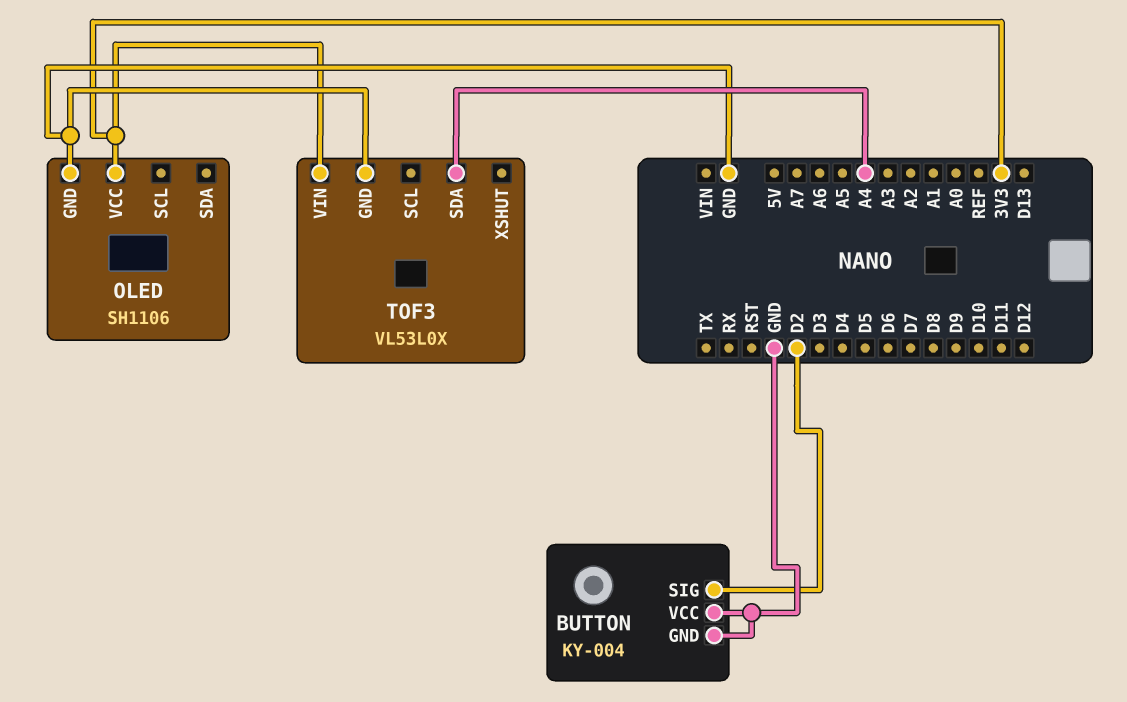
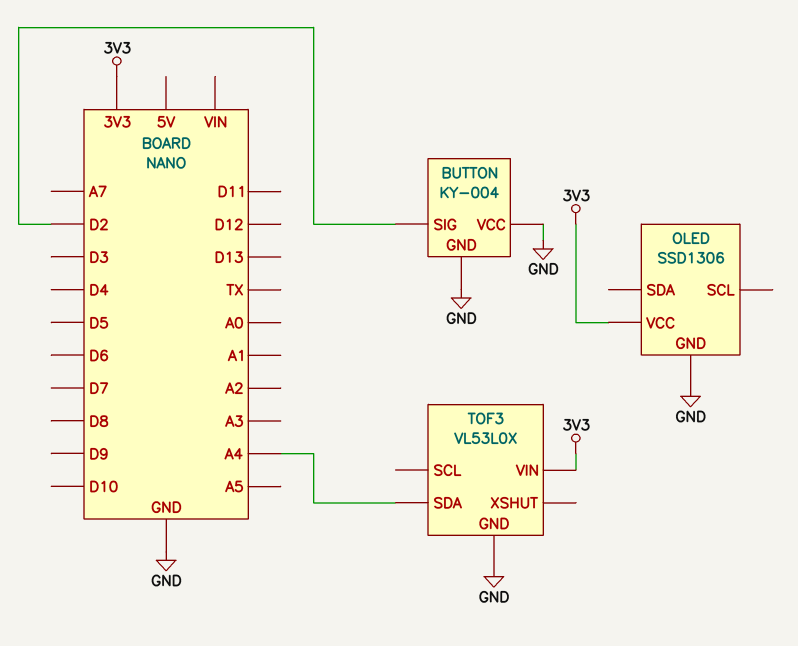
OLED: SH1106 -> SSD1306

